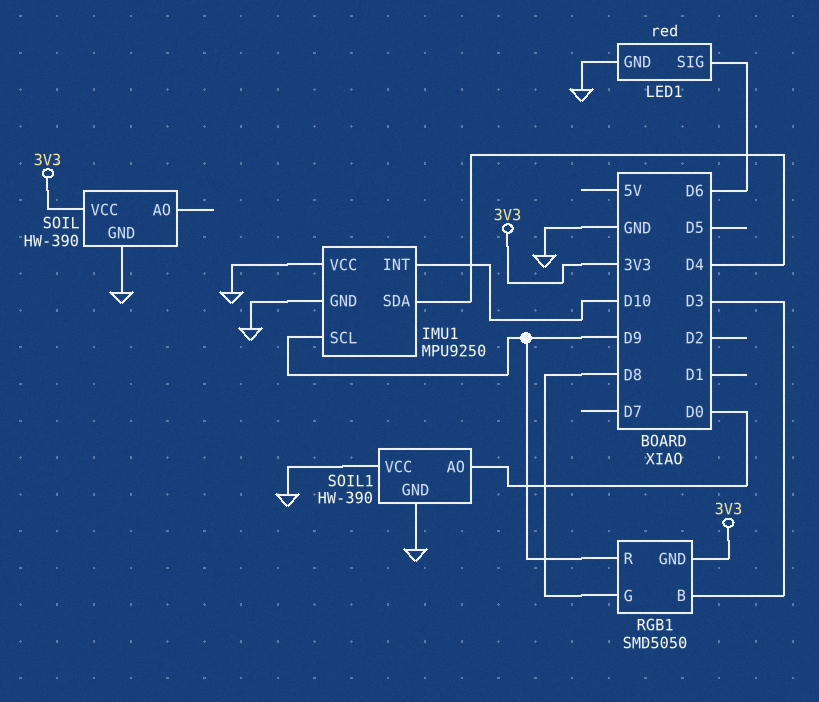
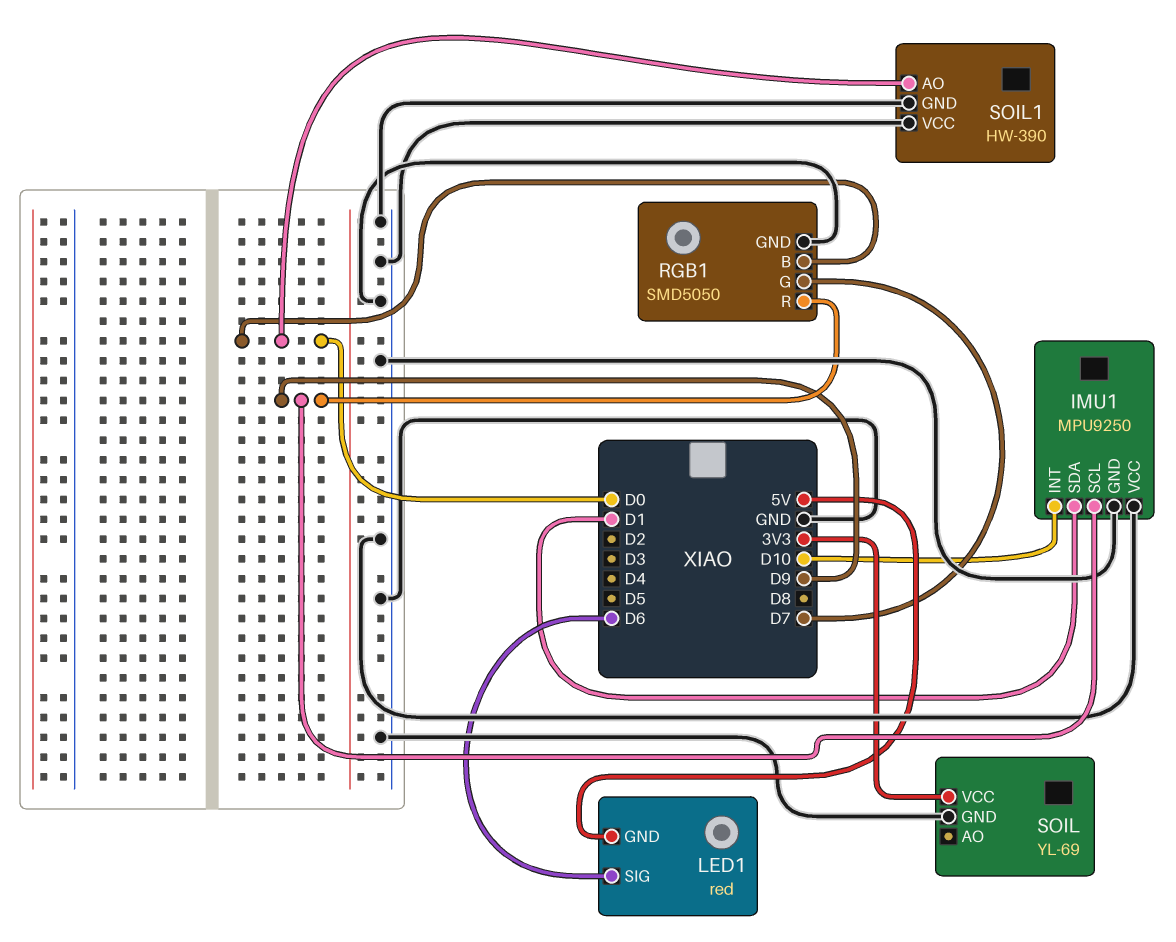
IMU1 pin SDA: D4 -> D1
LED1 pin GND: GND -> 5V
RGB1 pin B: D3 -> D0
RGB1 pin G: D8 -> D7
RGB1 pin GND: 3V3 -> GND
SOIL: HW-390 -> YL-69

